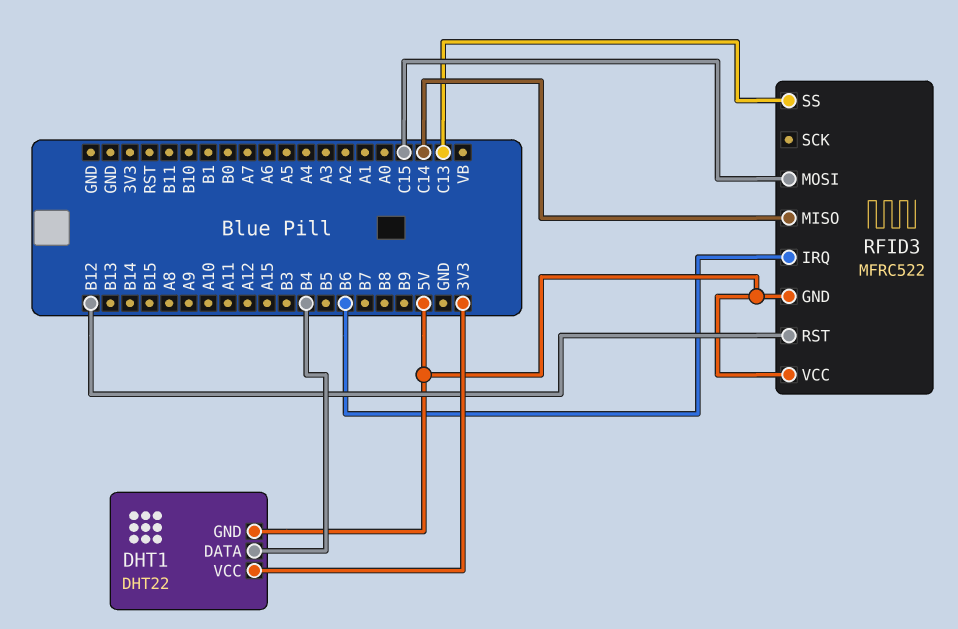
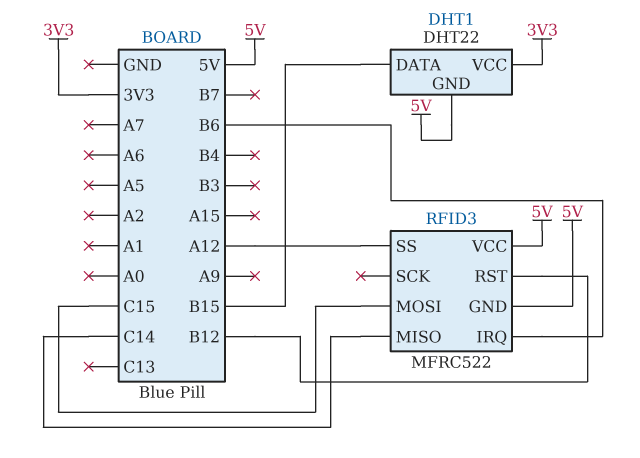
DHT1 pin DATA: B4 -> B15
RFID3 pin SS: C13 -> A12

